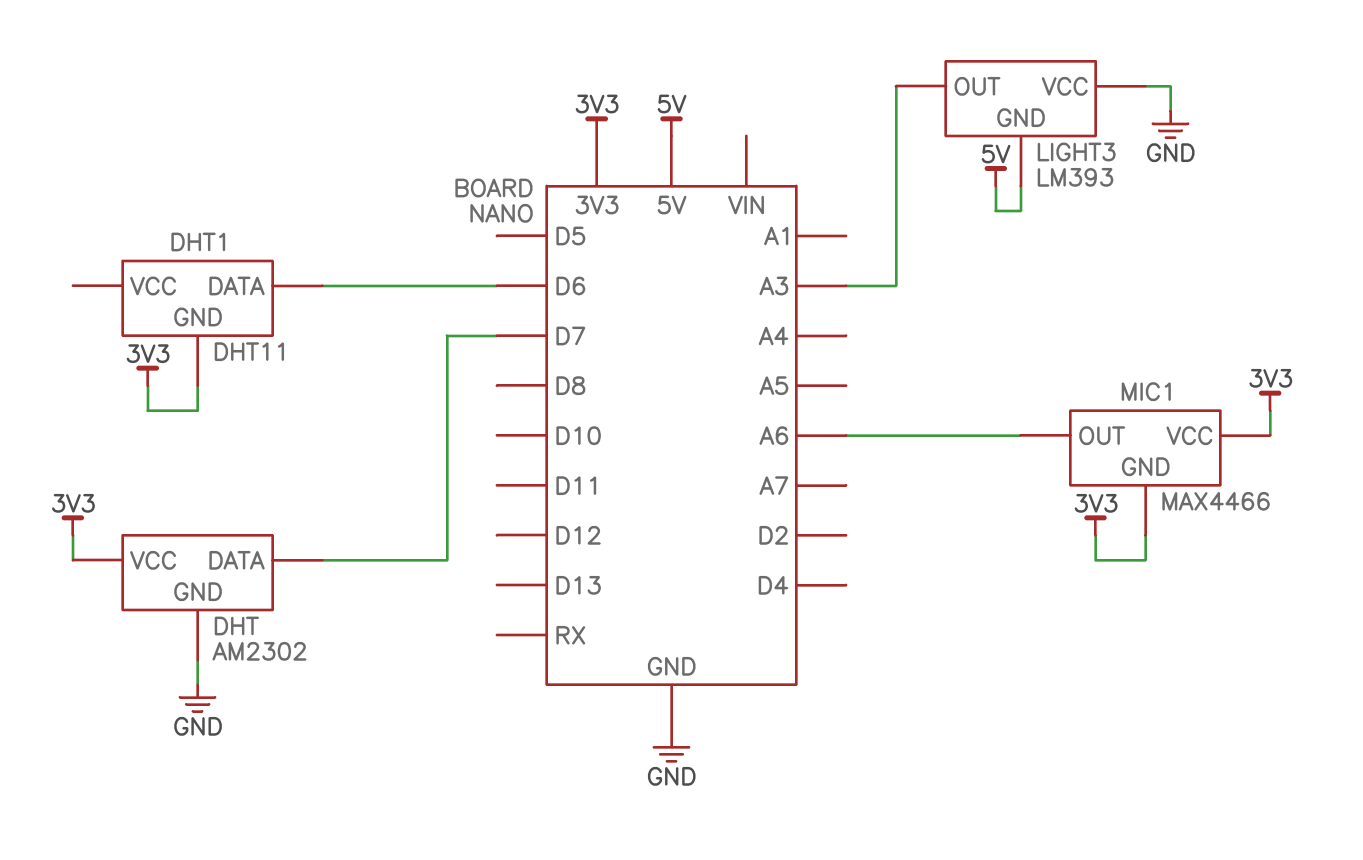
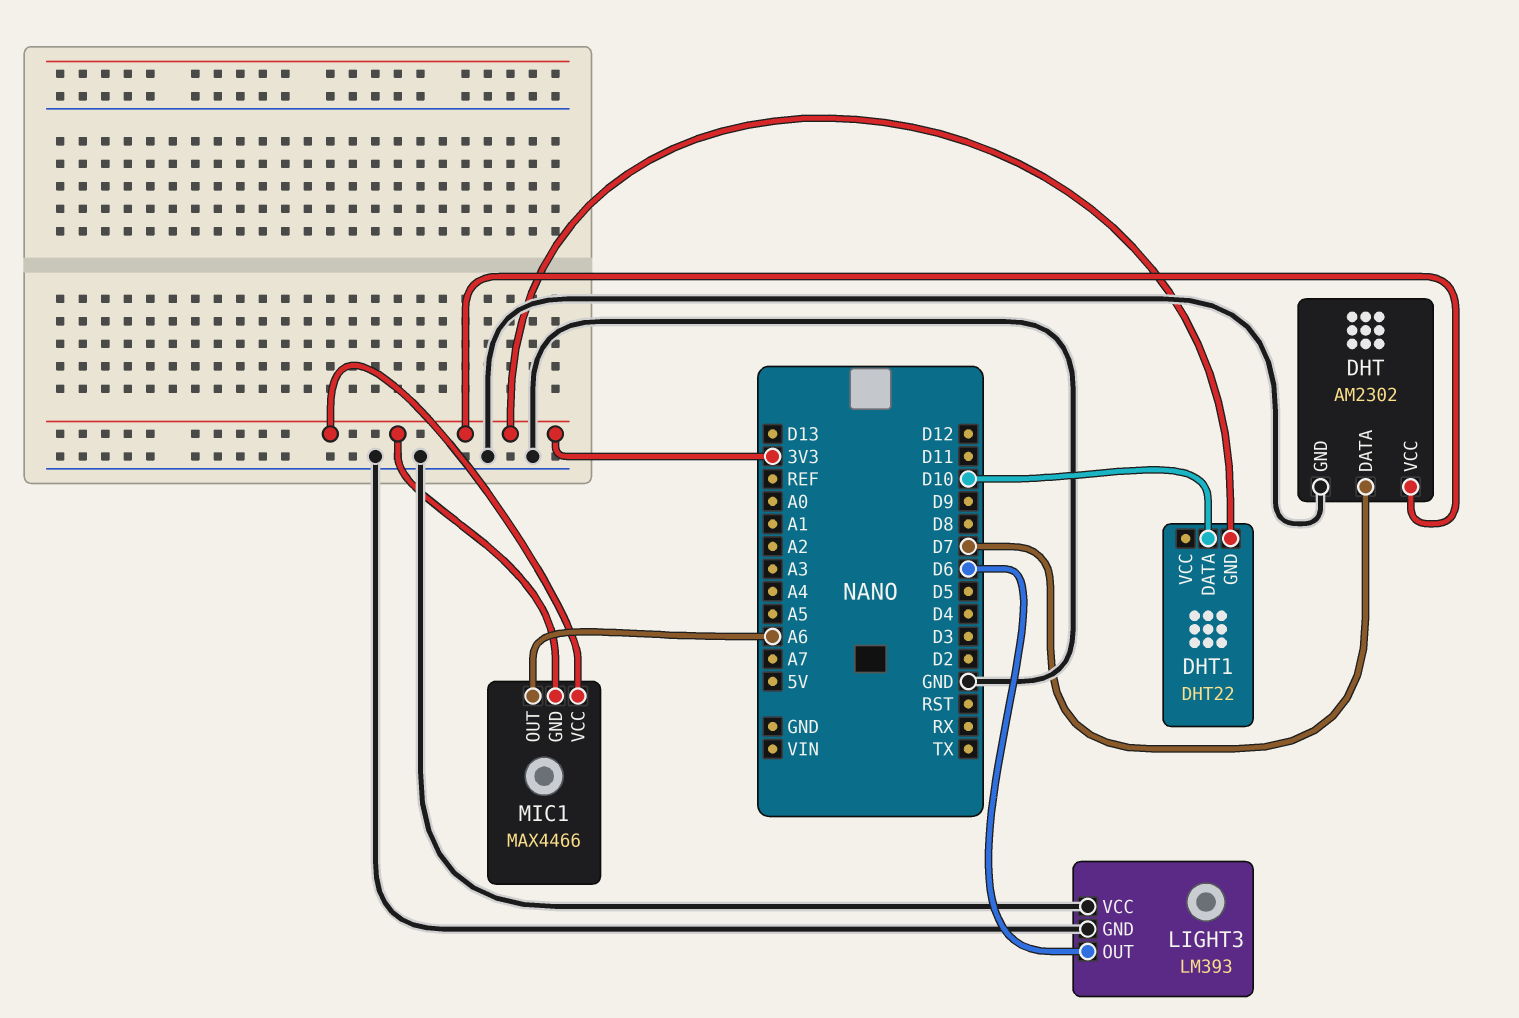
DHT1: DHT11 -> DHT22
DHT1 pin DATA: D6 -> D10
LIGHT3 pin GND: 5V -> GND
LIGHT3 pin OUT: A3 -> D6

